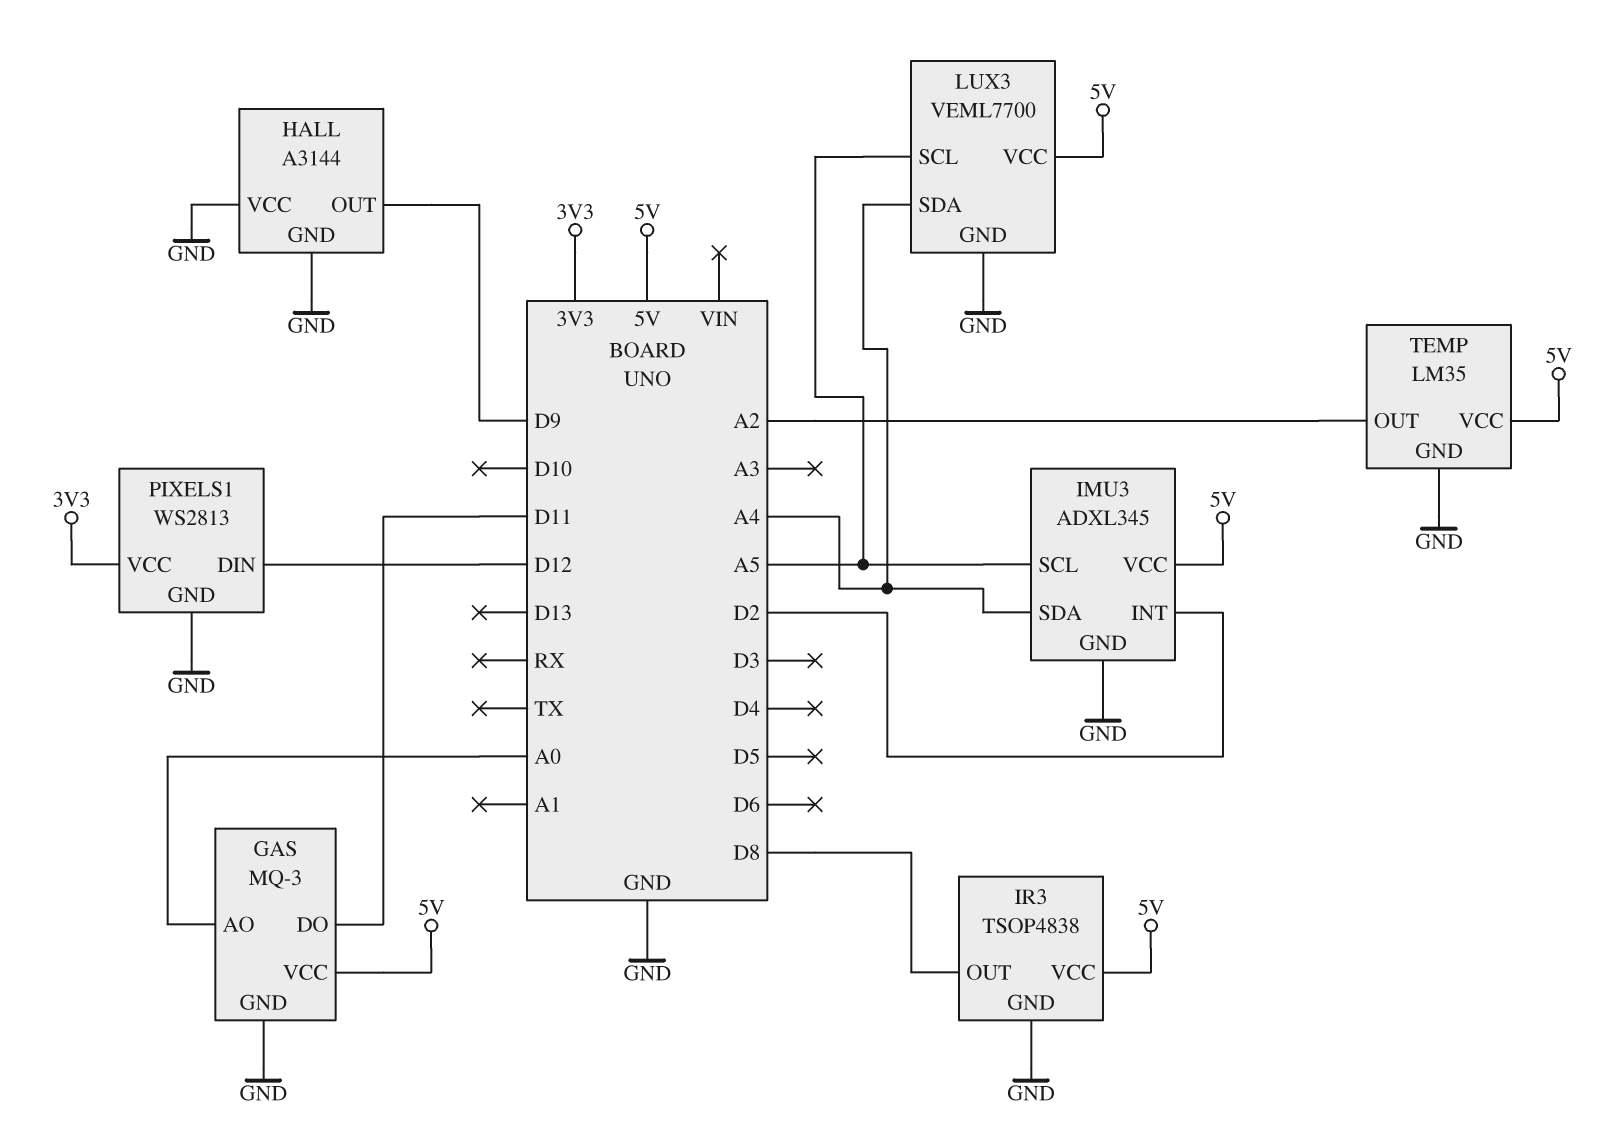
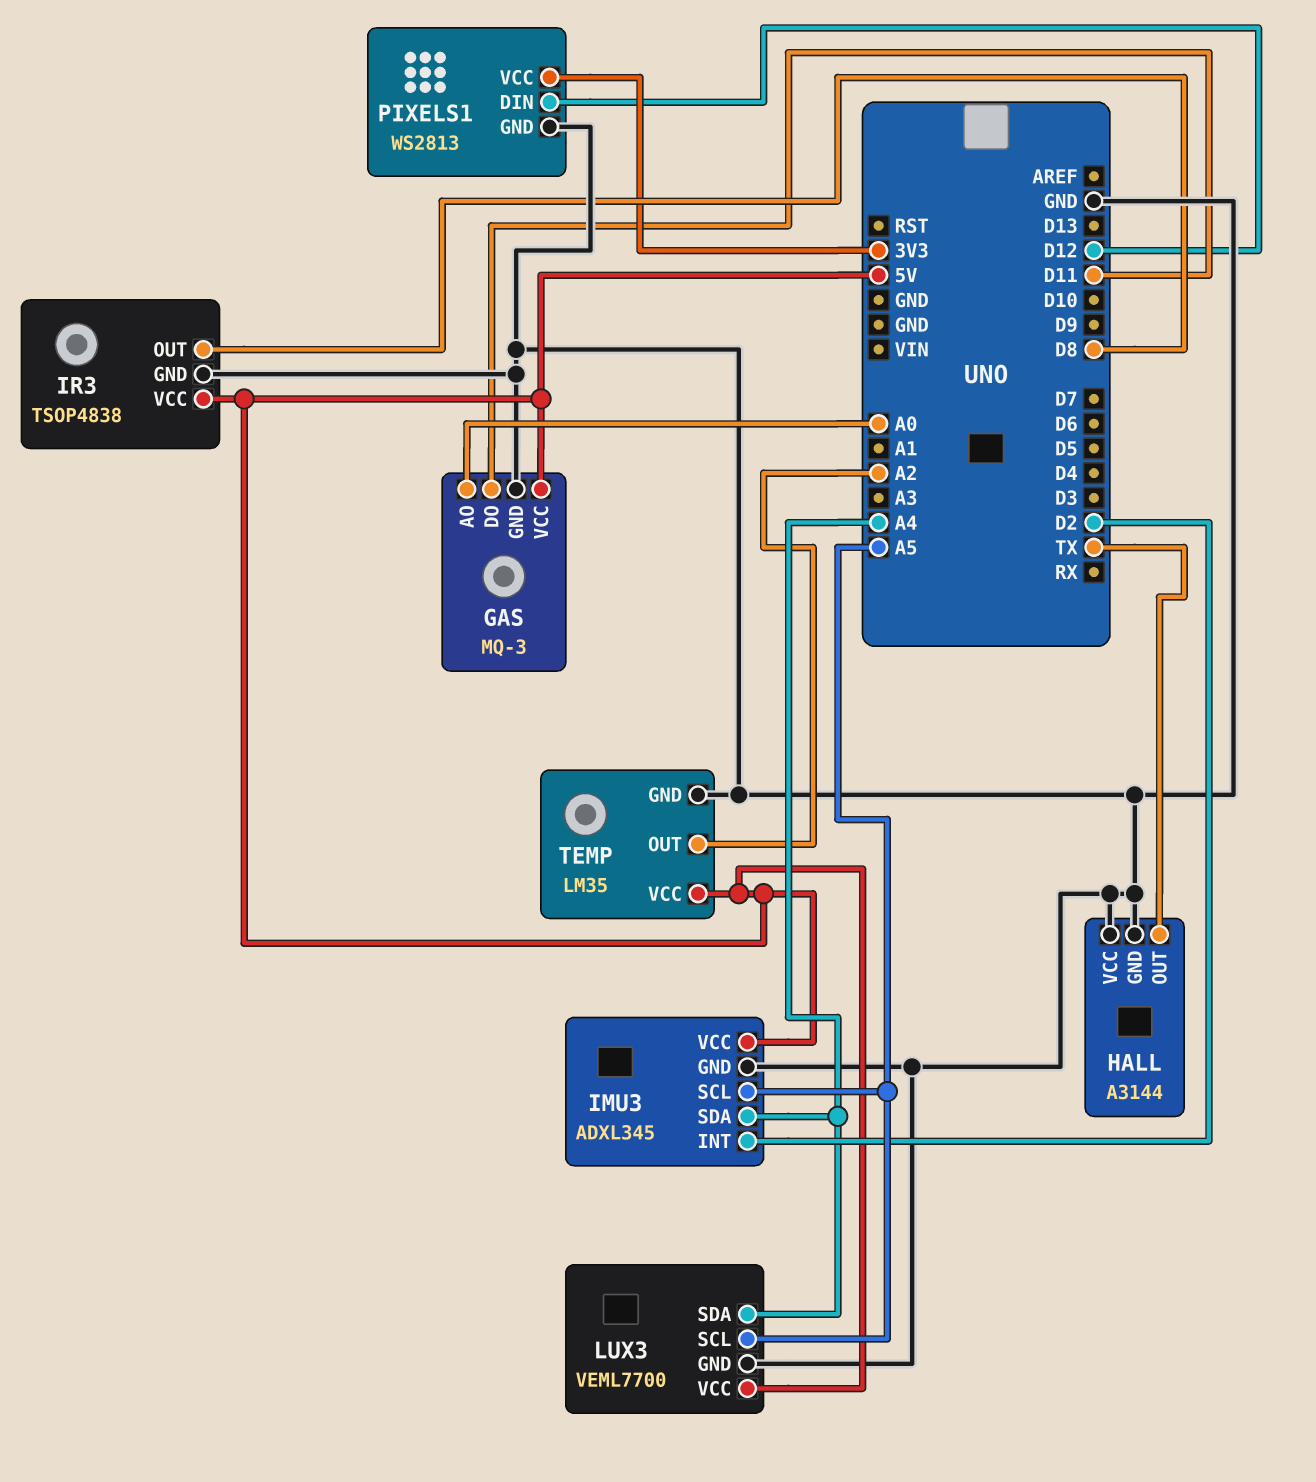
HALL pin OUT: D9 -> TX

